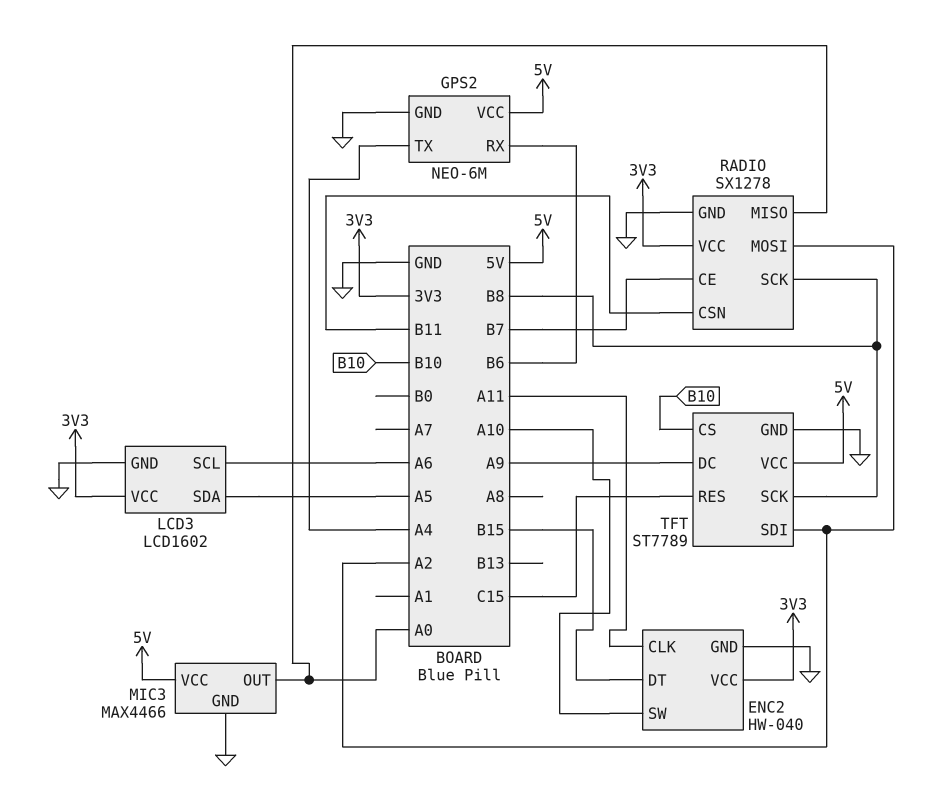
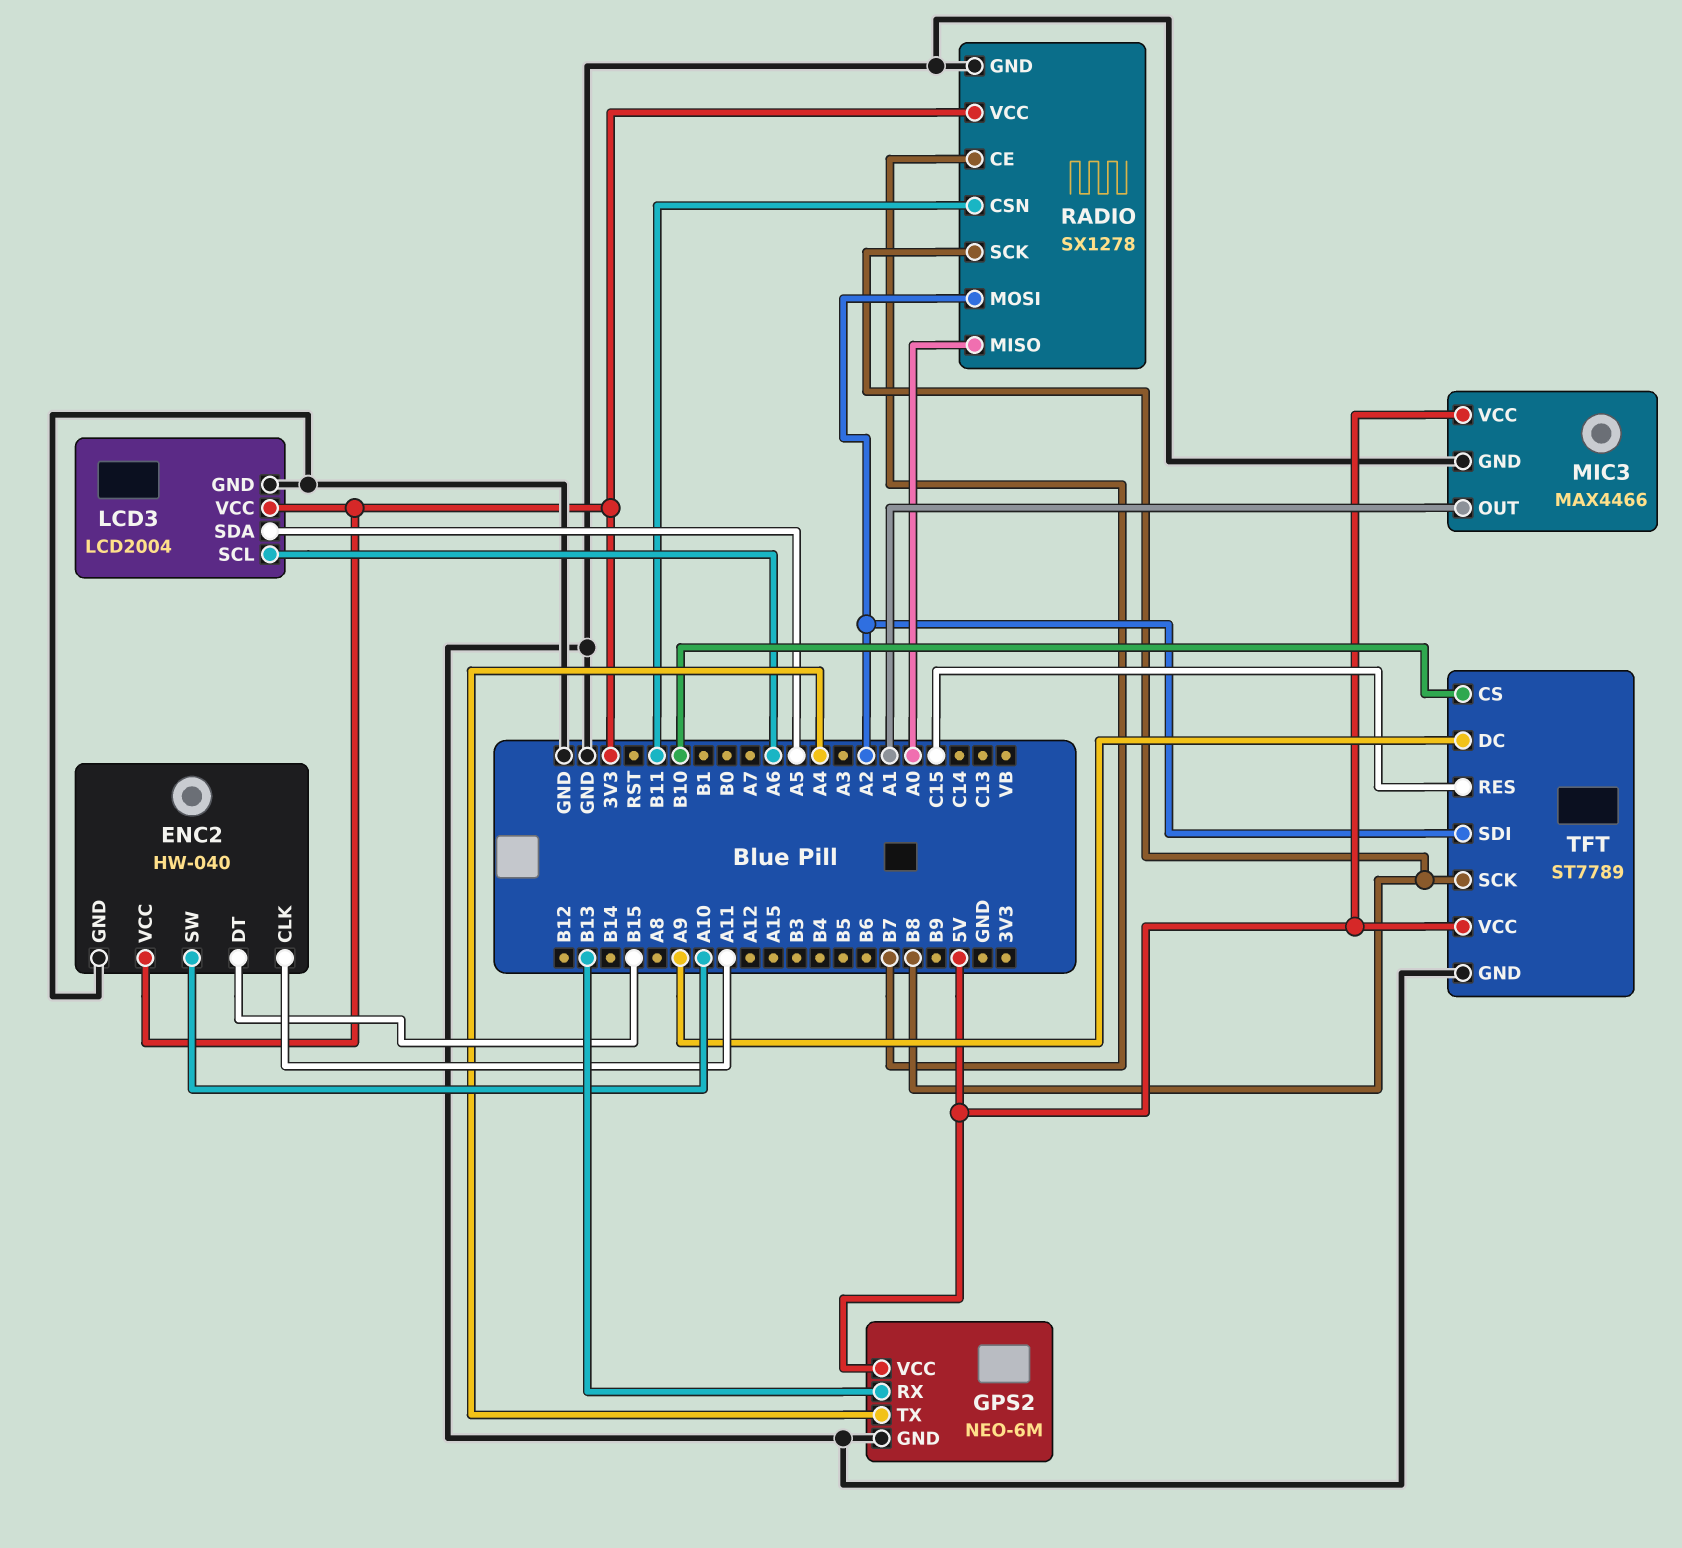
GPS2 pin RX: B6 -> B13
LCD3: LCD1602 -> LCD2004
MIC3 pin OUT: A0 -> A1

